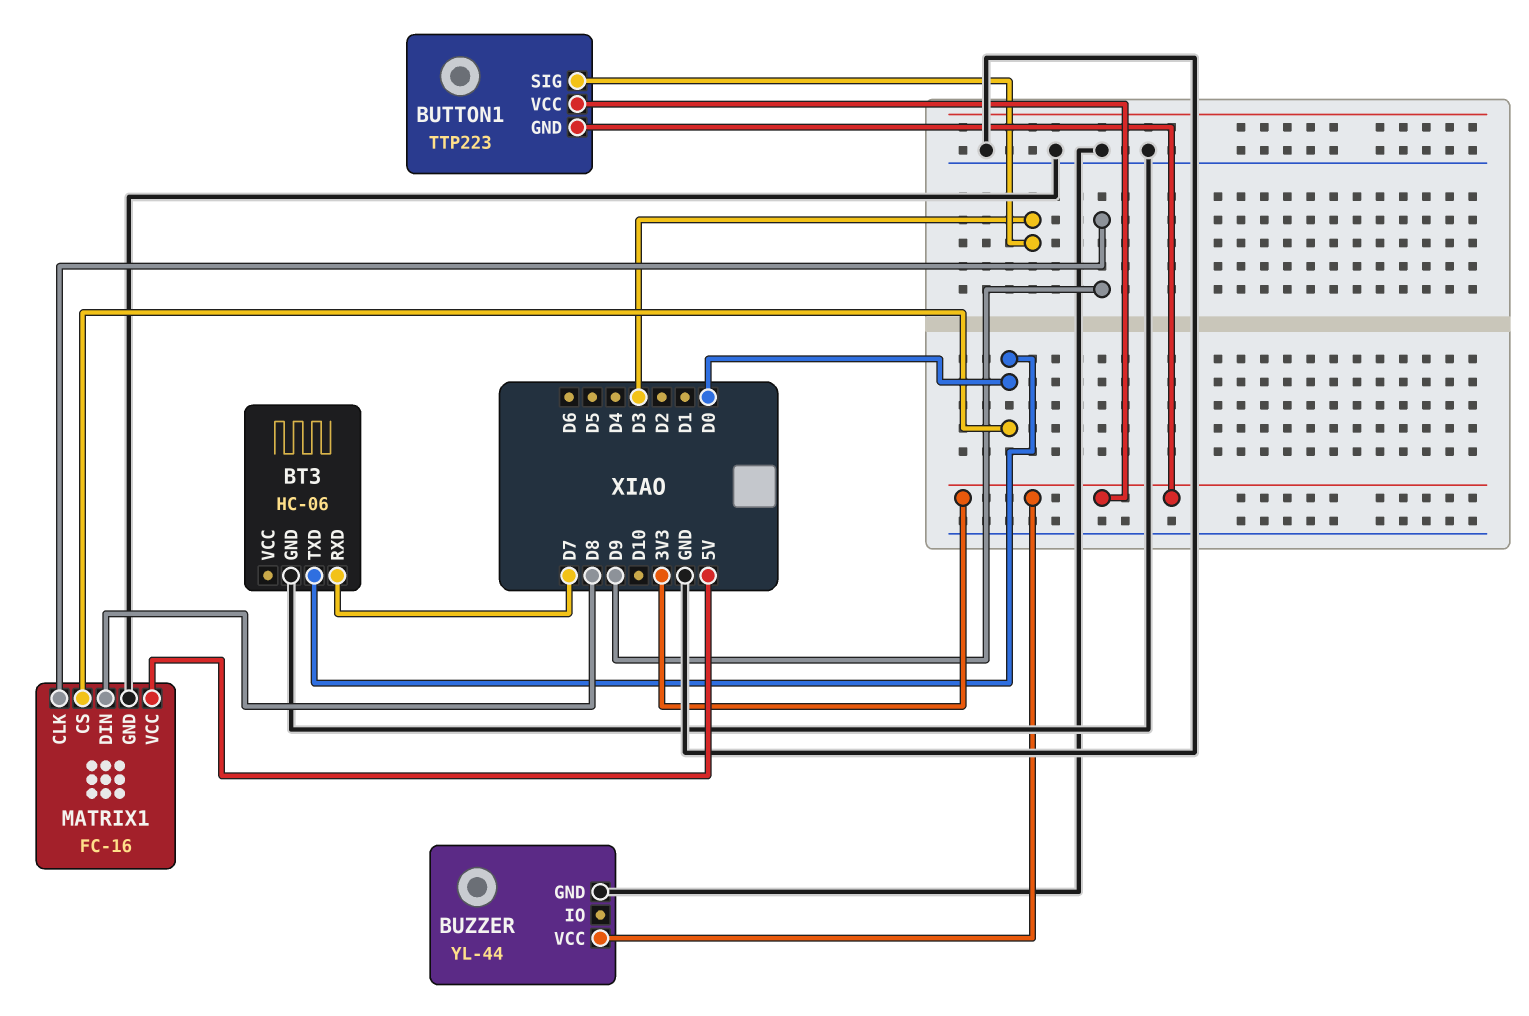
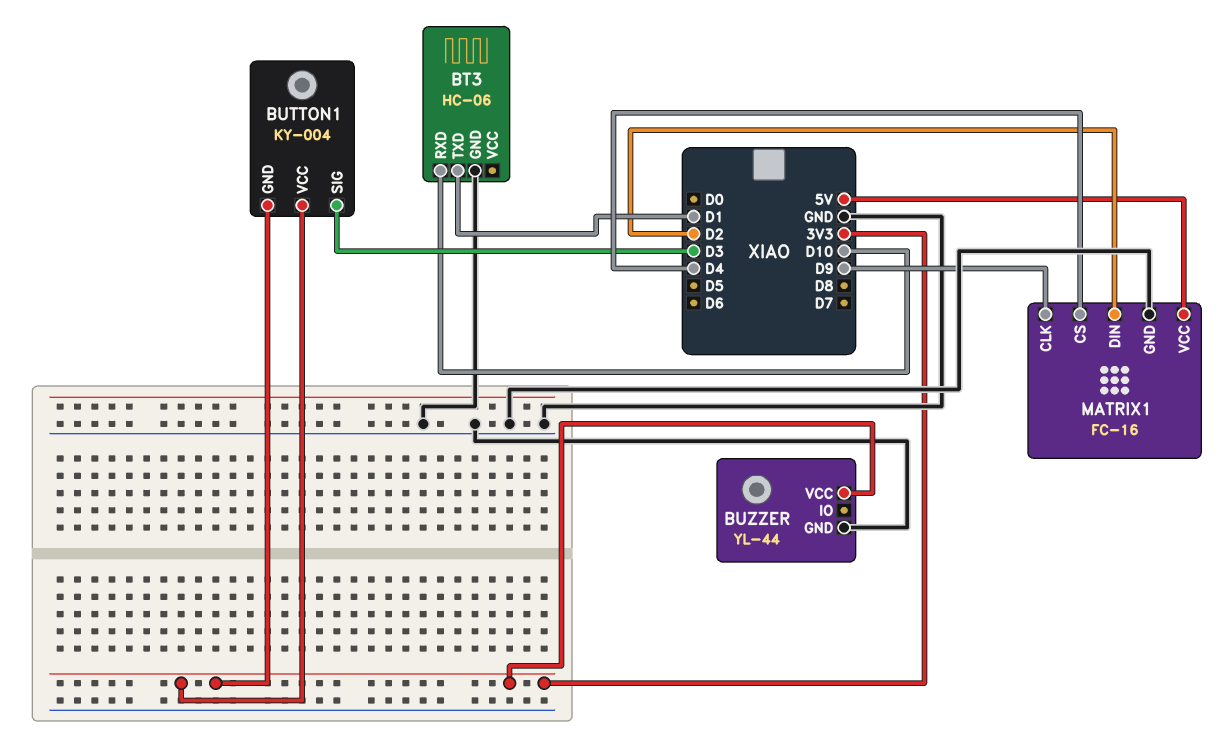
BT3 pin RXD: D7 -> D10
BT3 pin TXD: D0 -> D1
BUTTON1: TTP223 -> KY-004
MATRIX1 pin CS: D0 -> D4
MATRIX1 pin DIN: D8 -> D2

